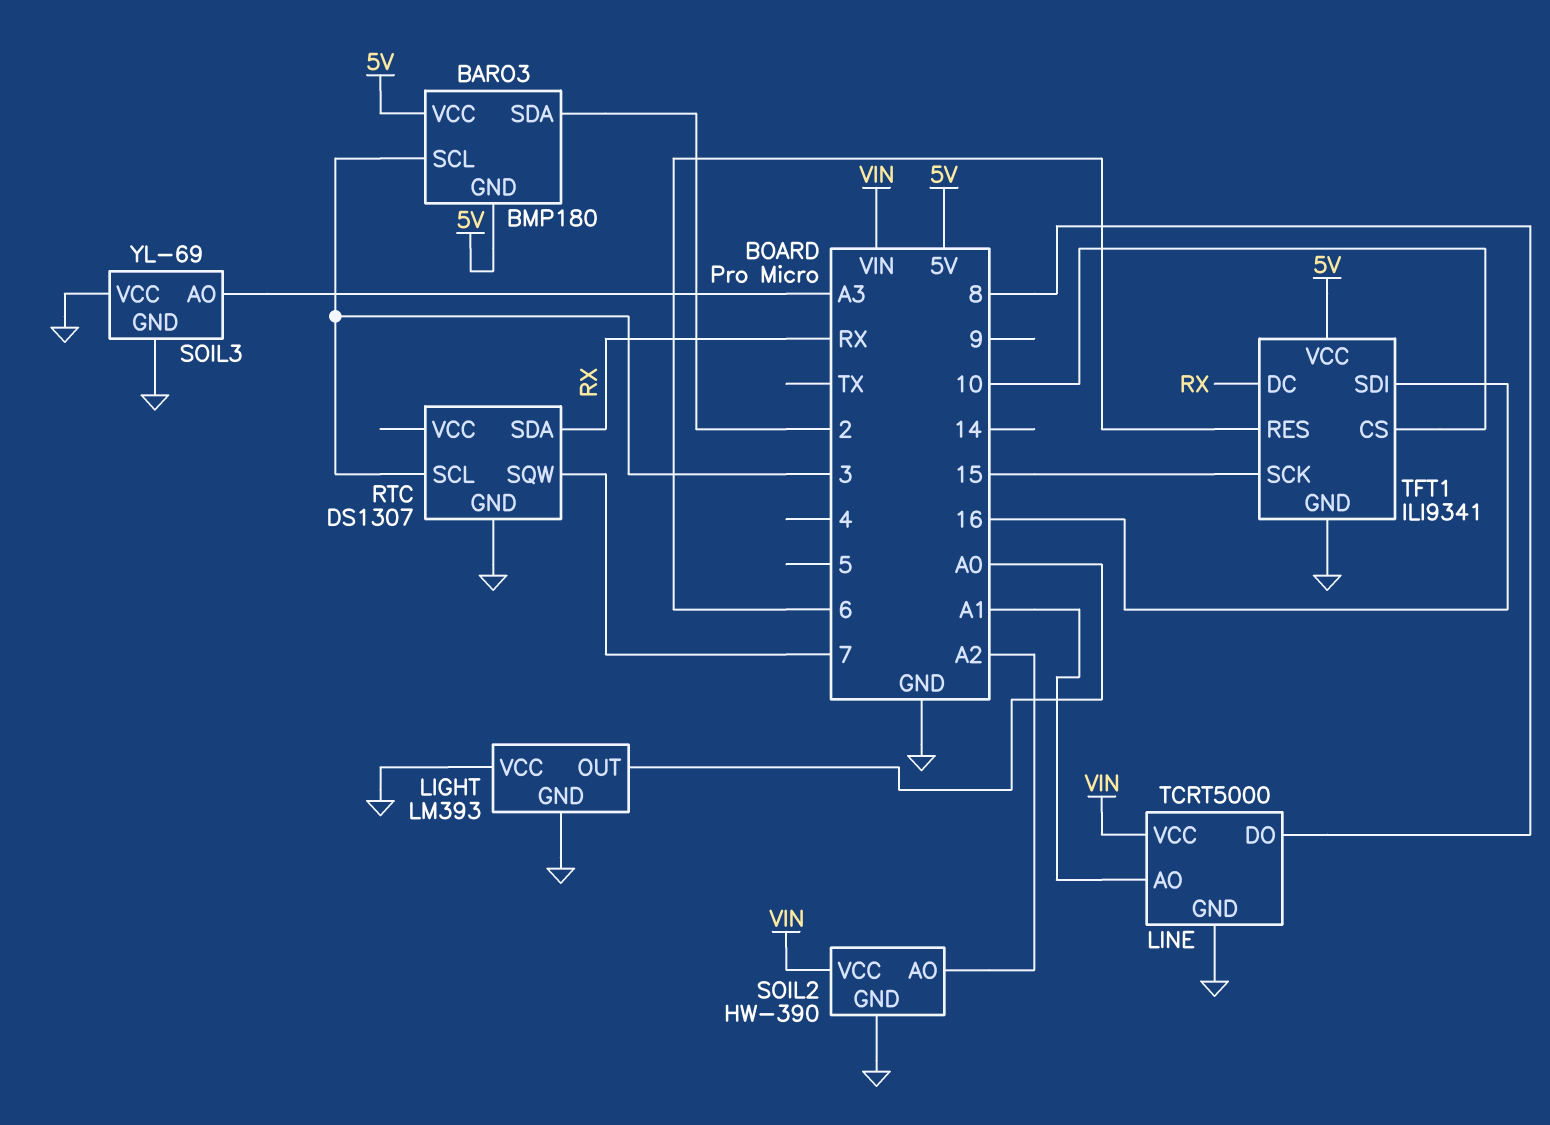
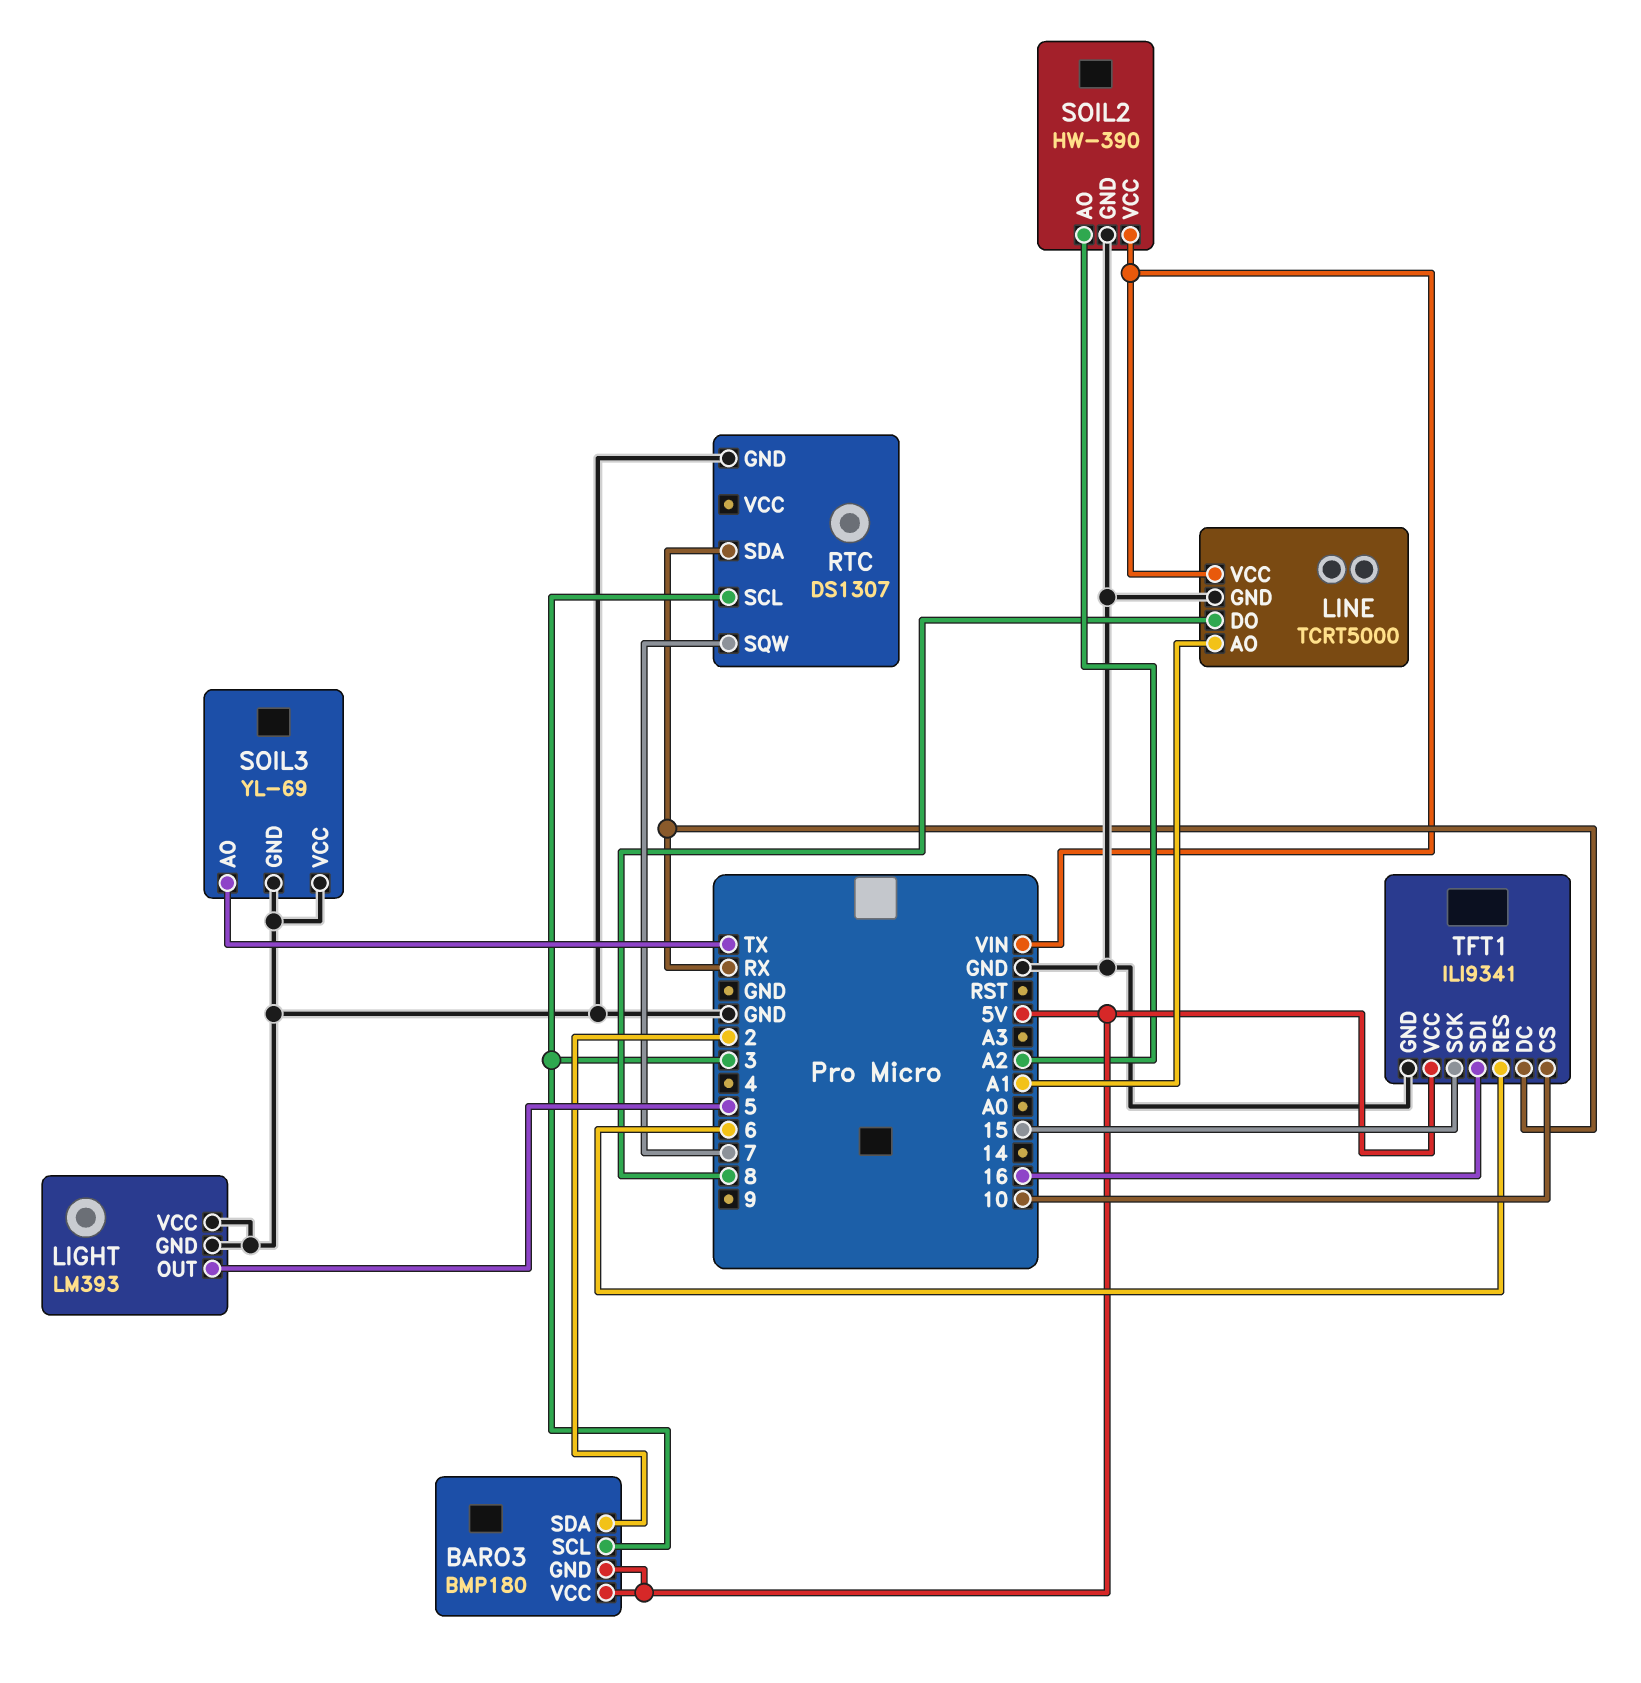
LIGHT pin OUT: A0 -> 5
SOIL3 pin AO: A3 -> TX

